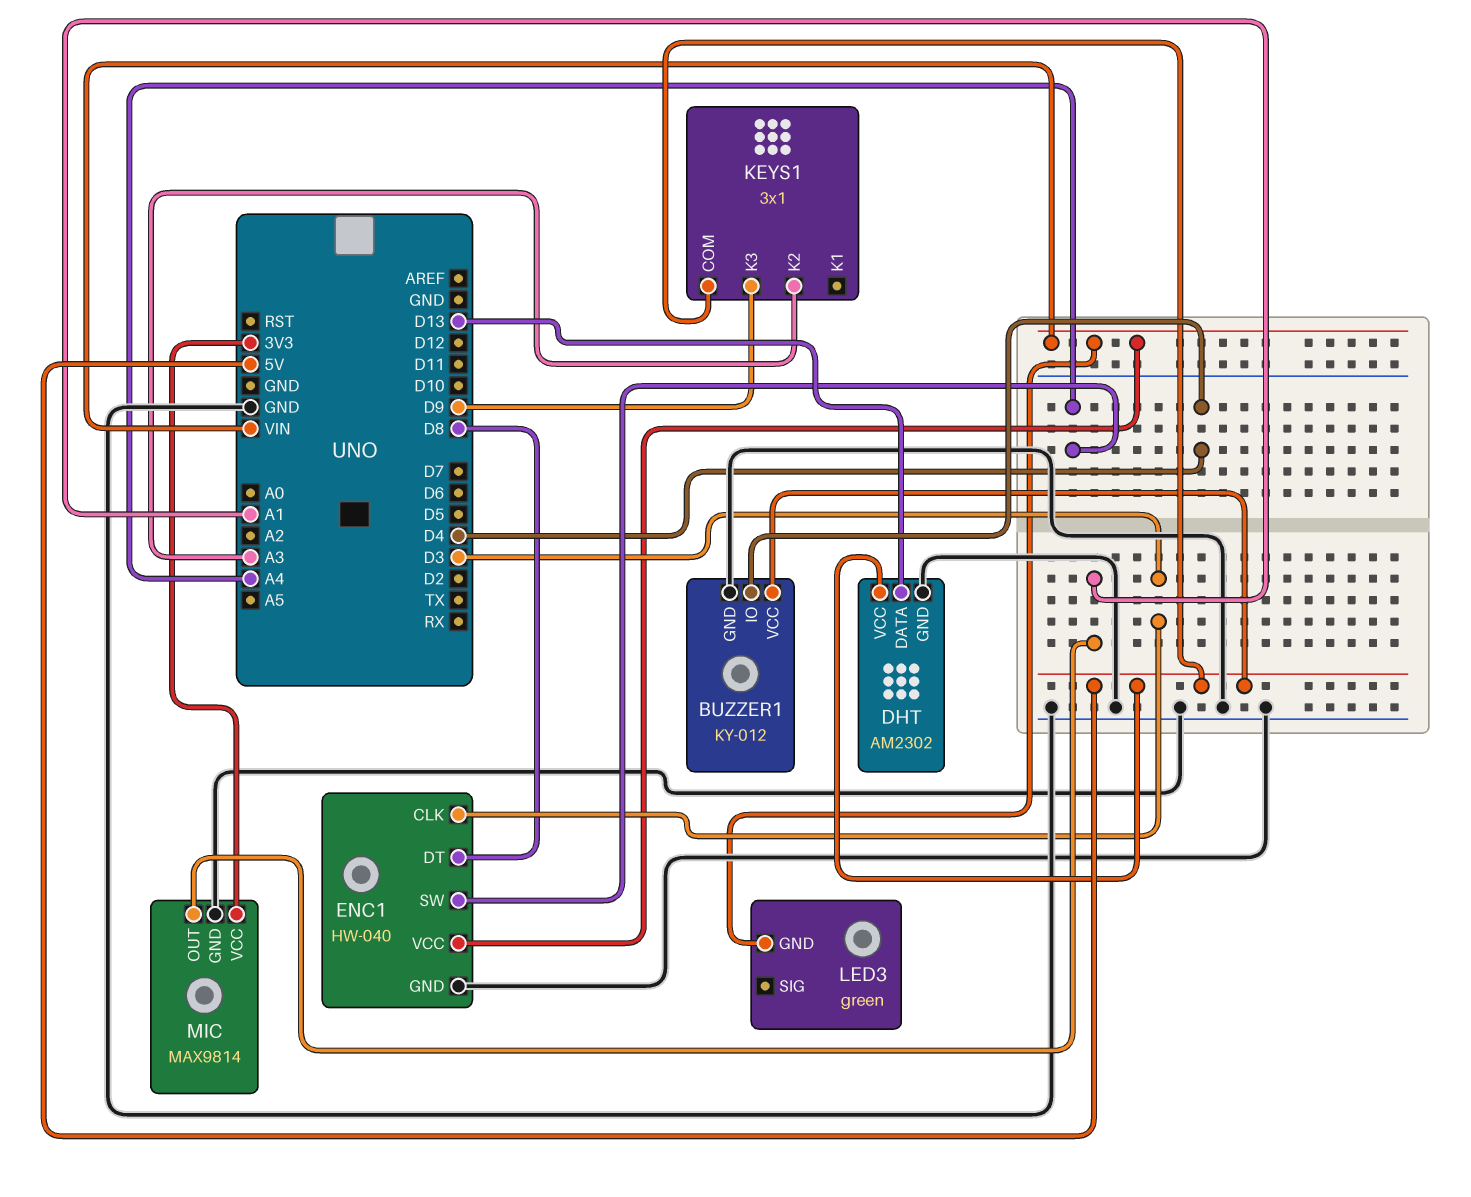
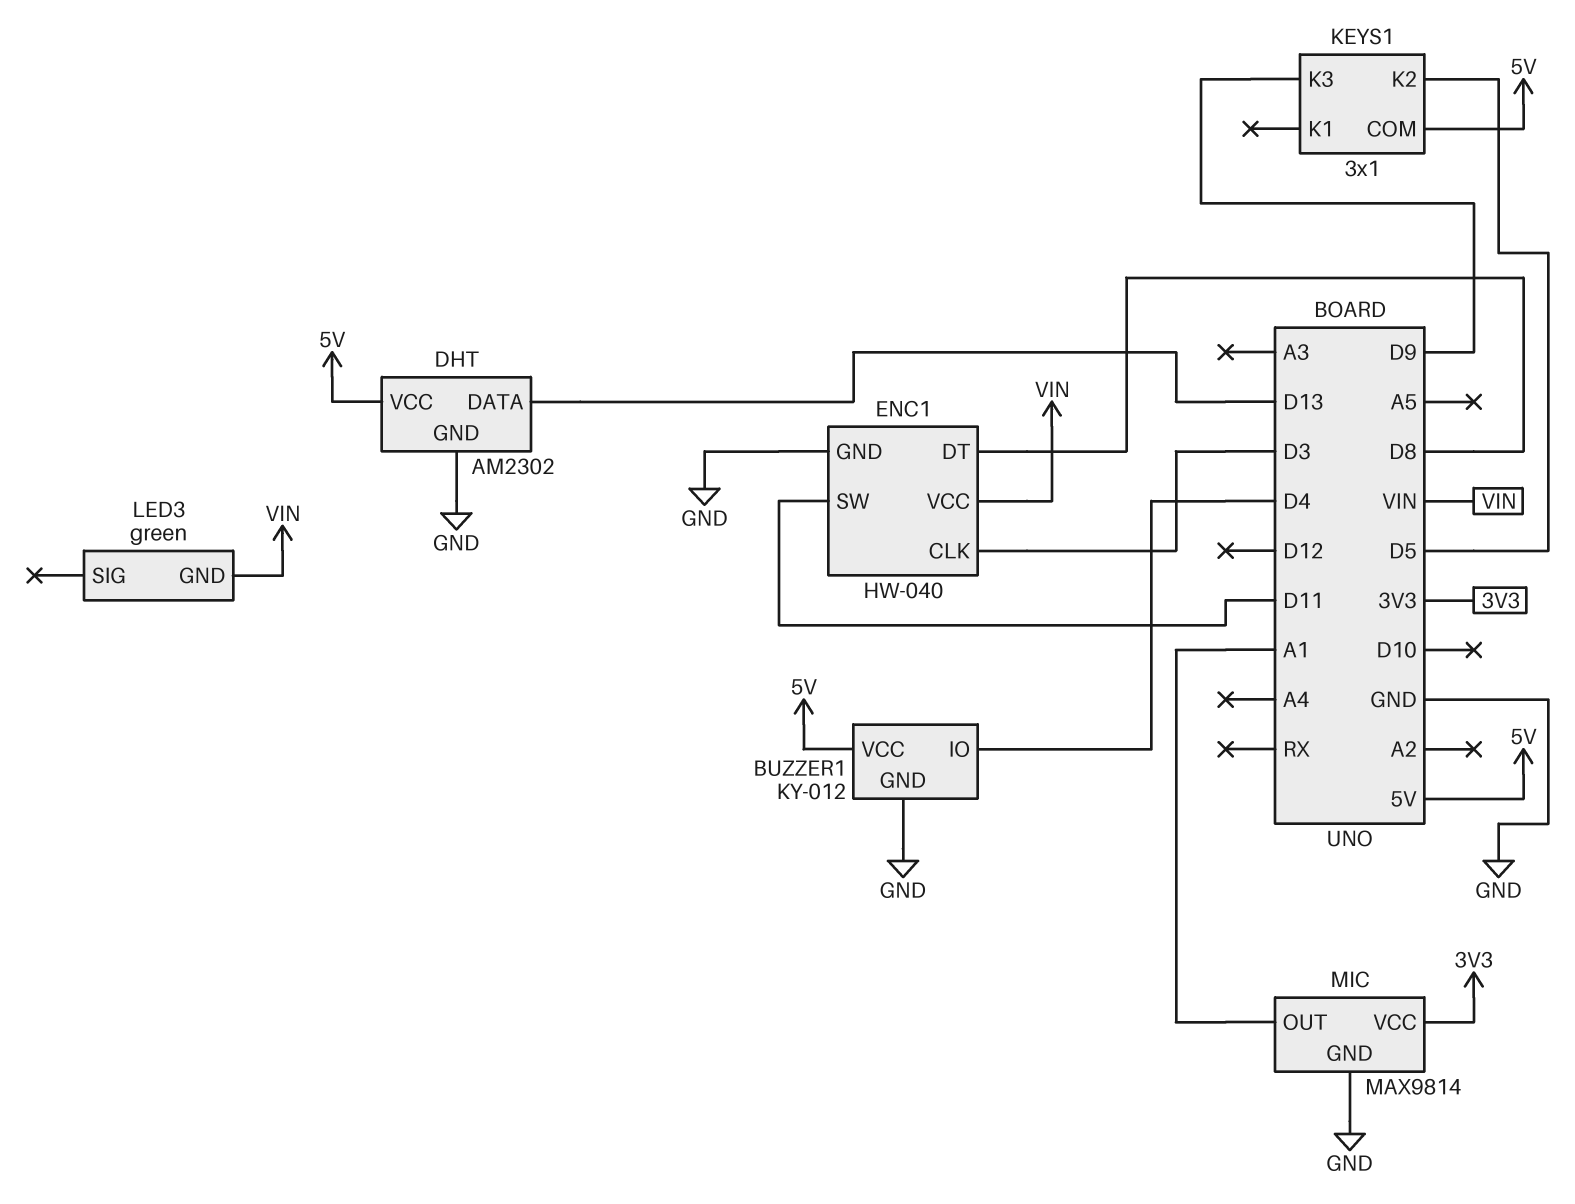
ENC1 pin SW: A4 -> D11
KEYS1 pin K2: A3 -> D5

